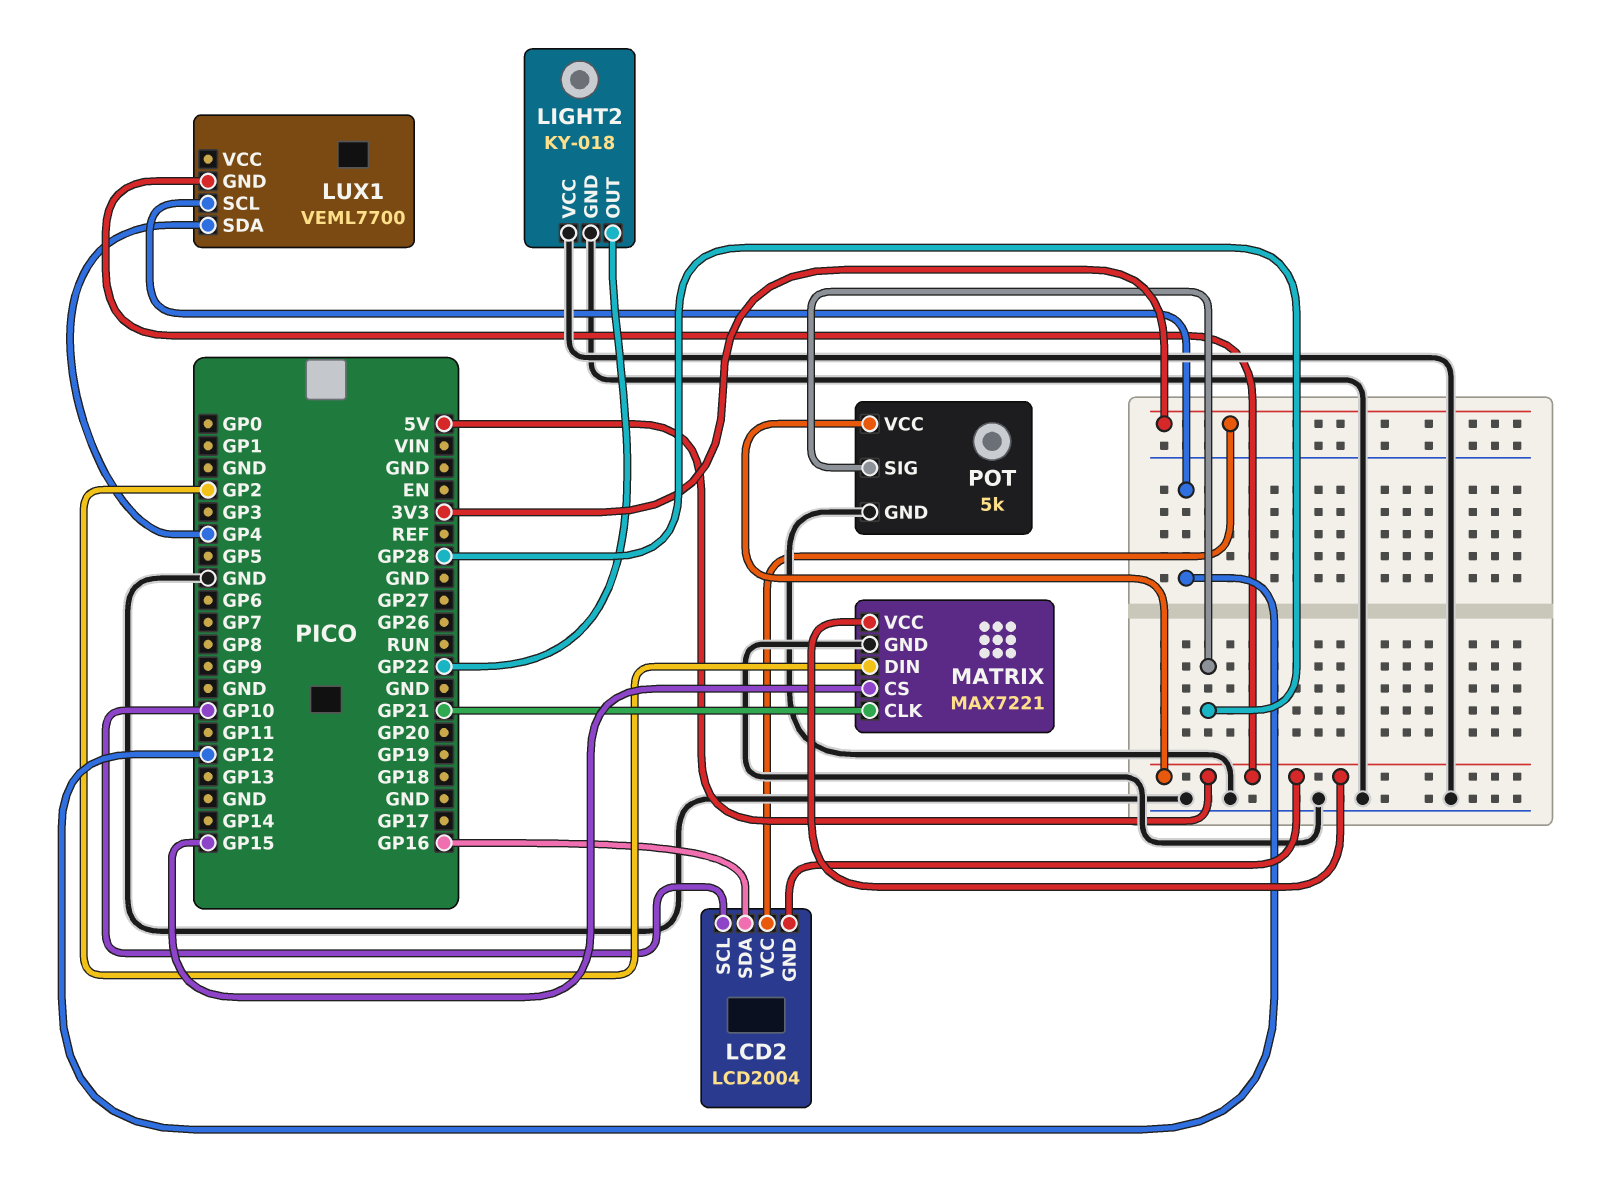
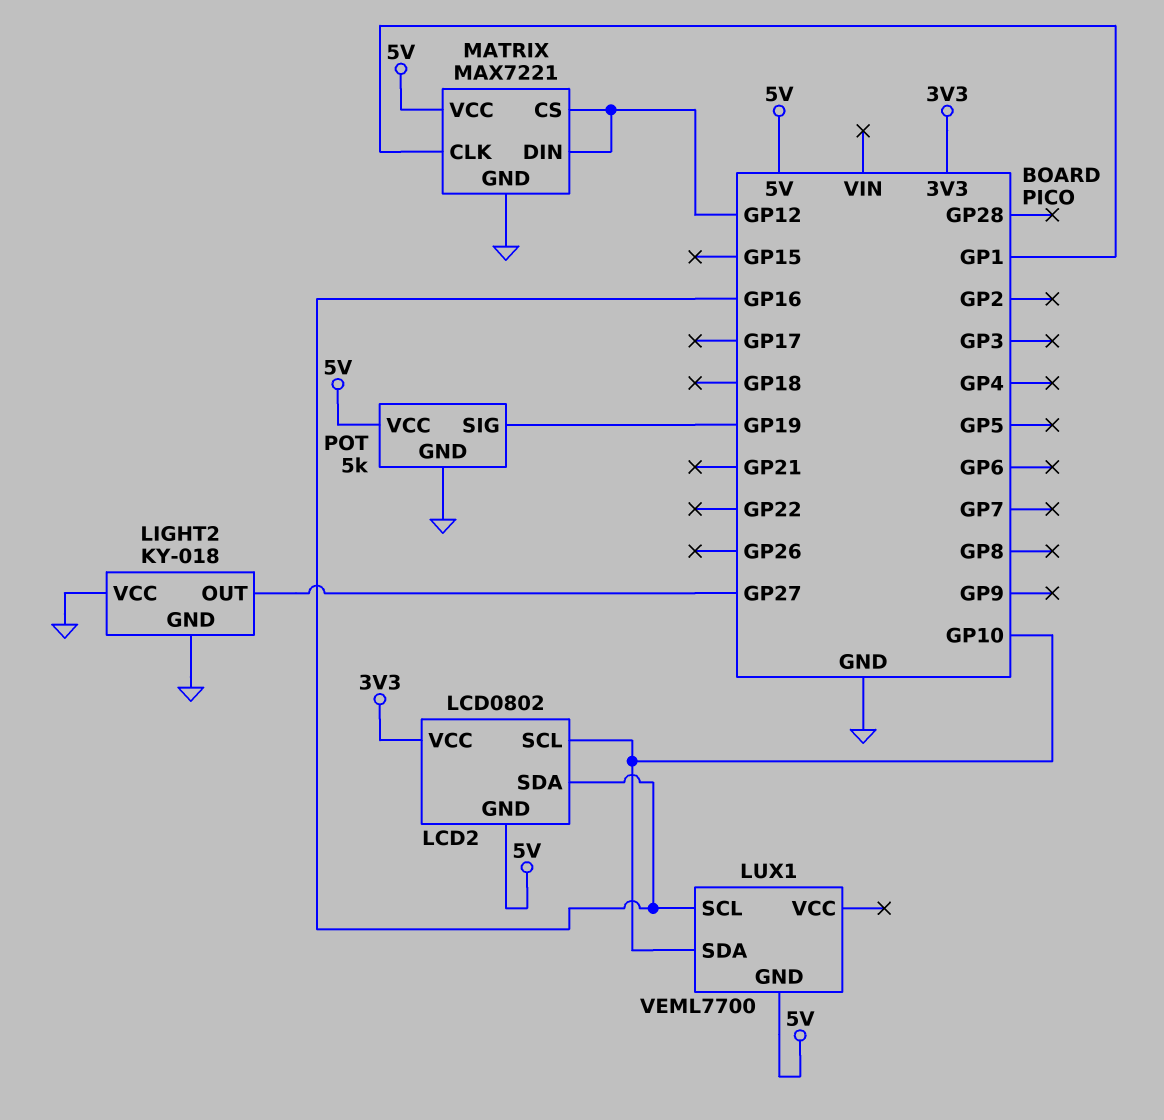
LCD2: LCD2004 -> LCD0802
LIGHT2 pin OUT: GP22 -> GP27
LUX1 pin SCL: GP12 -> GP16
LUX1 pin SDA: GP4 -> GP10
MATRIX pin CLK: GP21 -> GP1
MATRIX pin CS: GP15 -> GP12
MATRIX pin DIN: GP2 -> GP12
POT pin SIG: GP28 -> GP19

